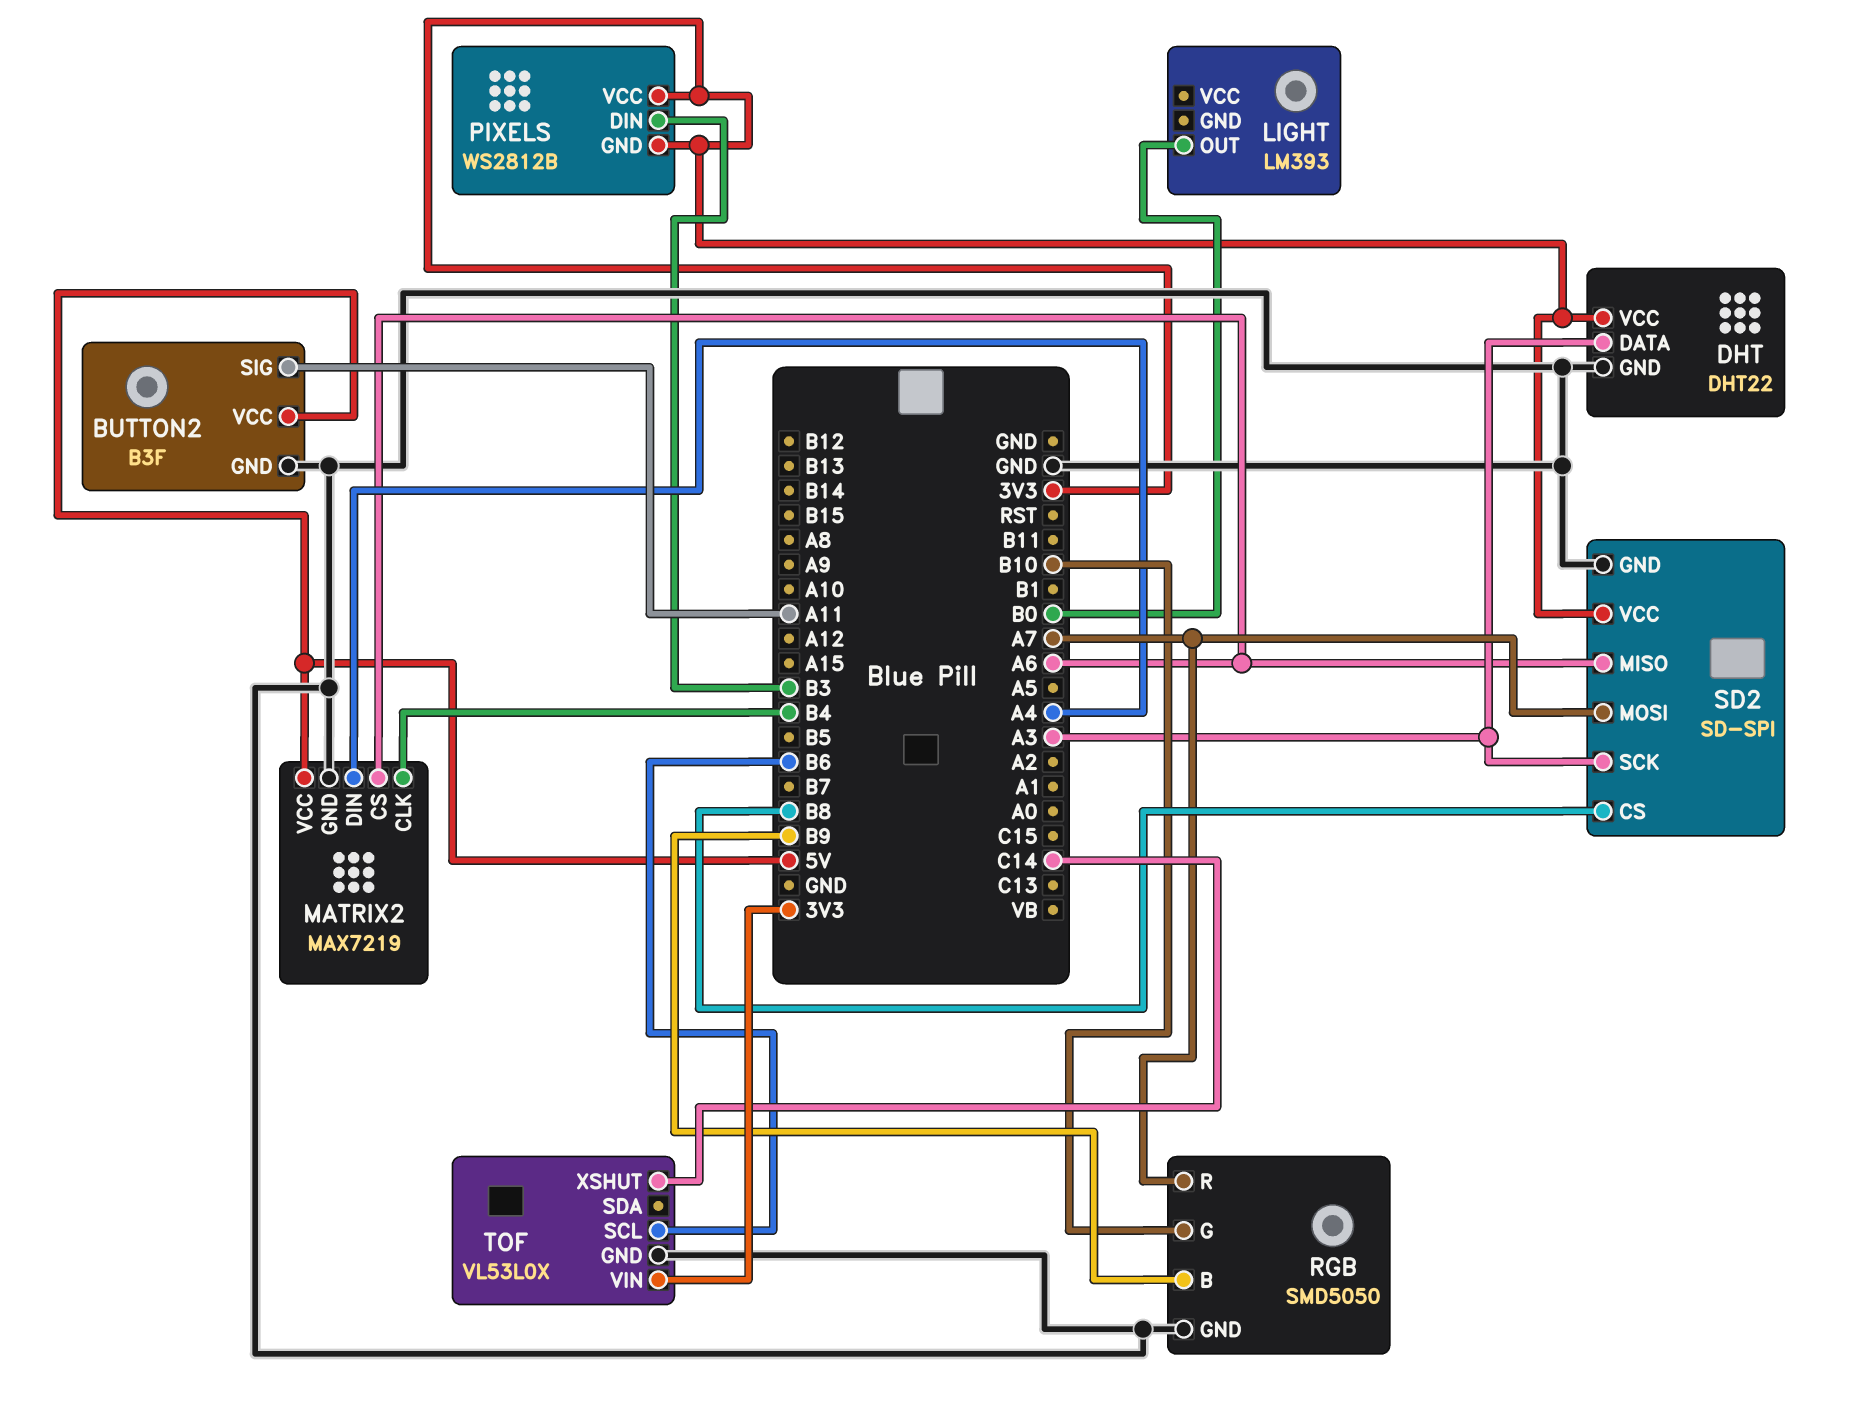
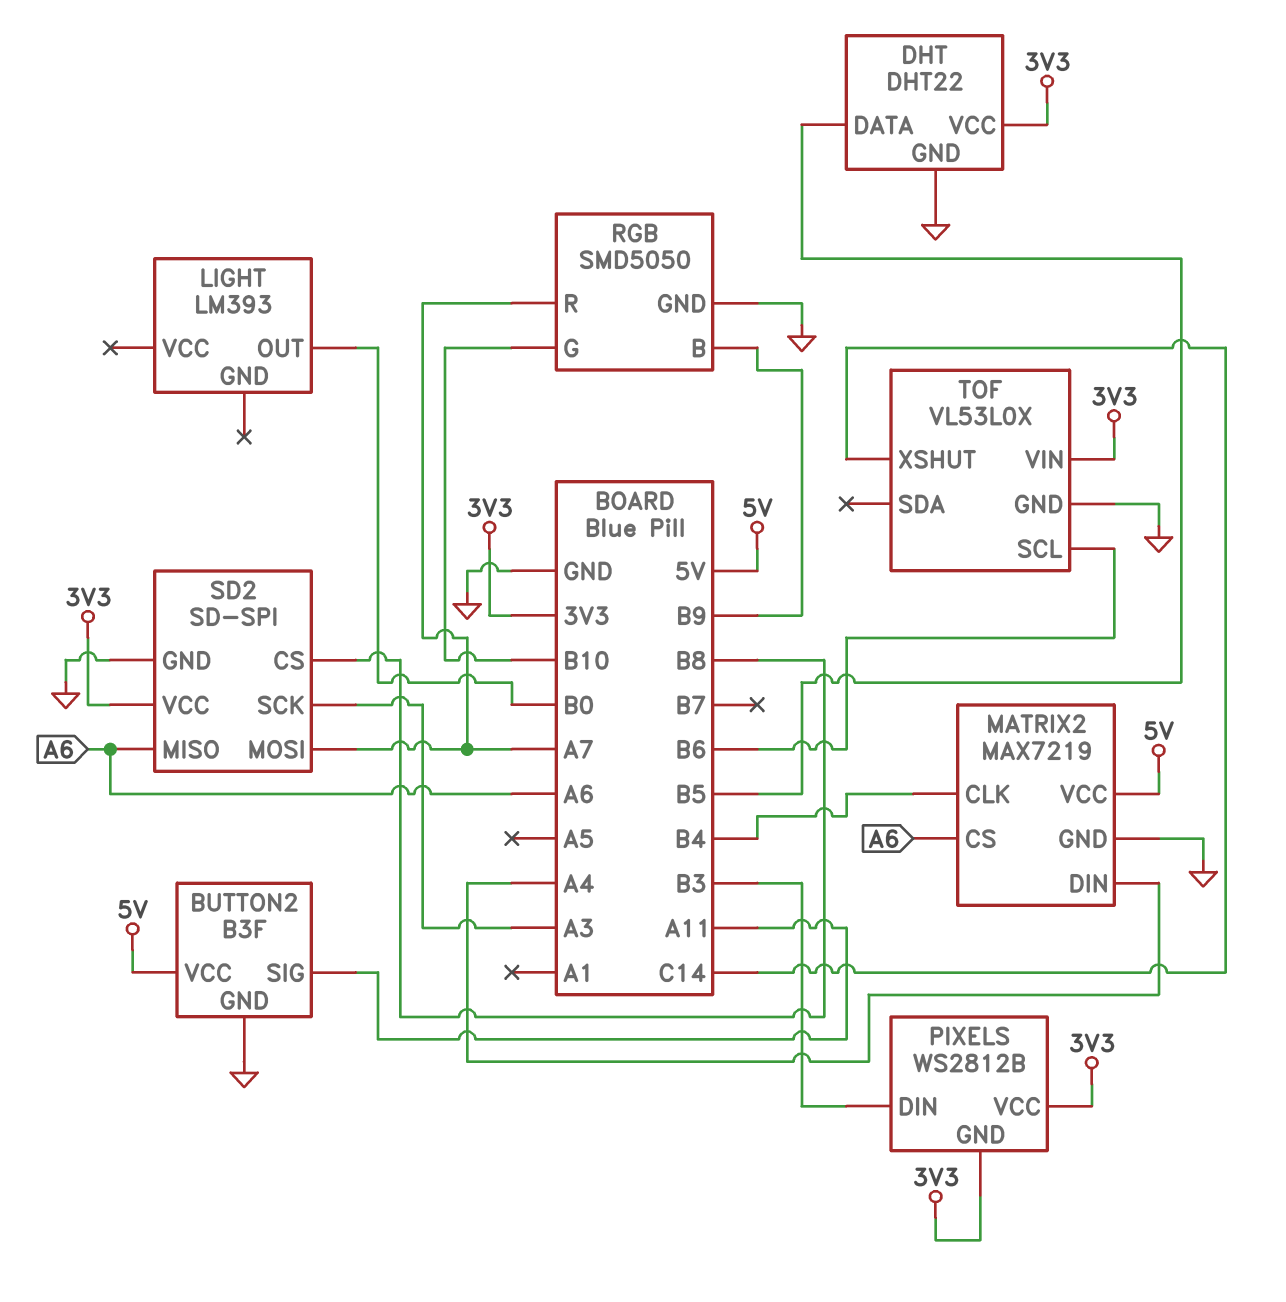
DHT pin DATA: A3 -> B5

